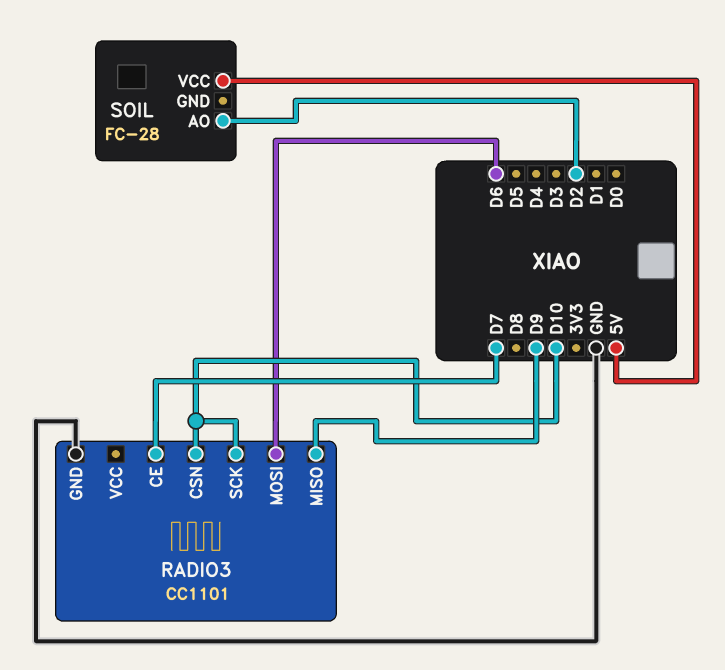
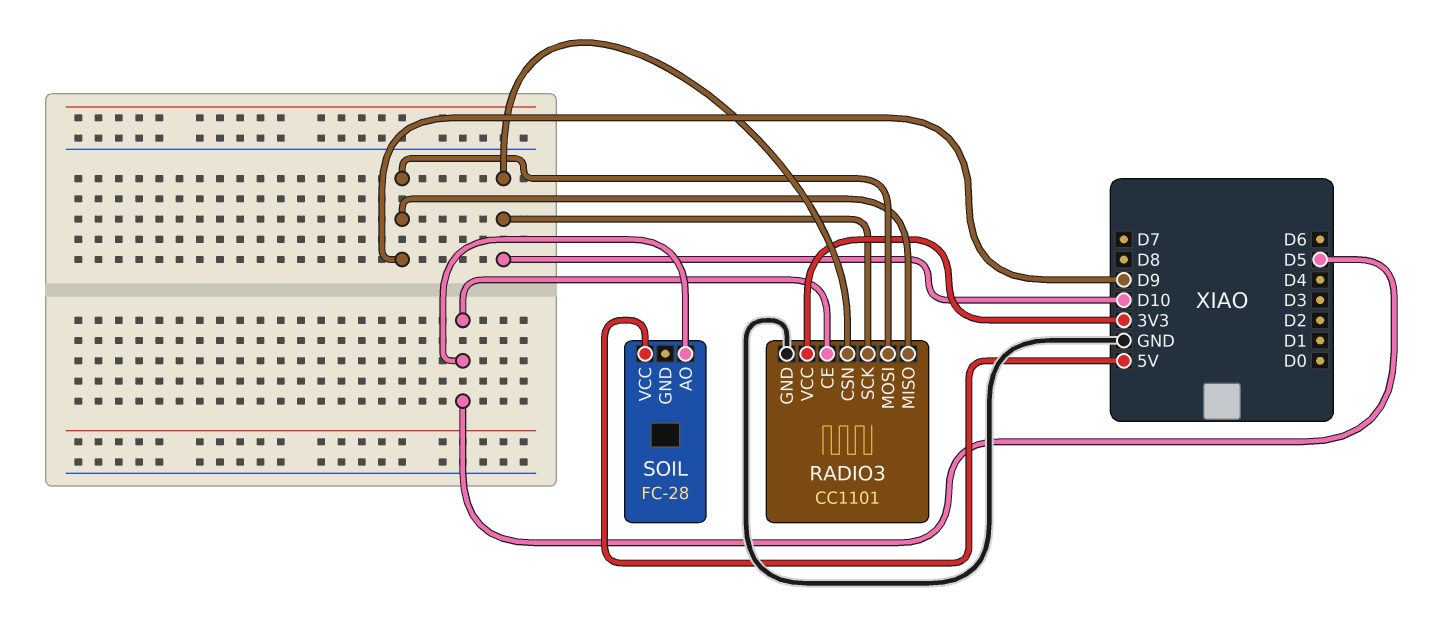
RADIO3 pin CE: D7 -> D5
RADIO3 pin MOSI: D6 -> D9
RADIO3 pin VCC: none -> 3V3
SOIL pin AO: D2 -> D5

